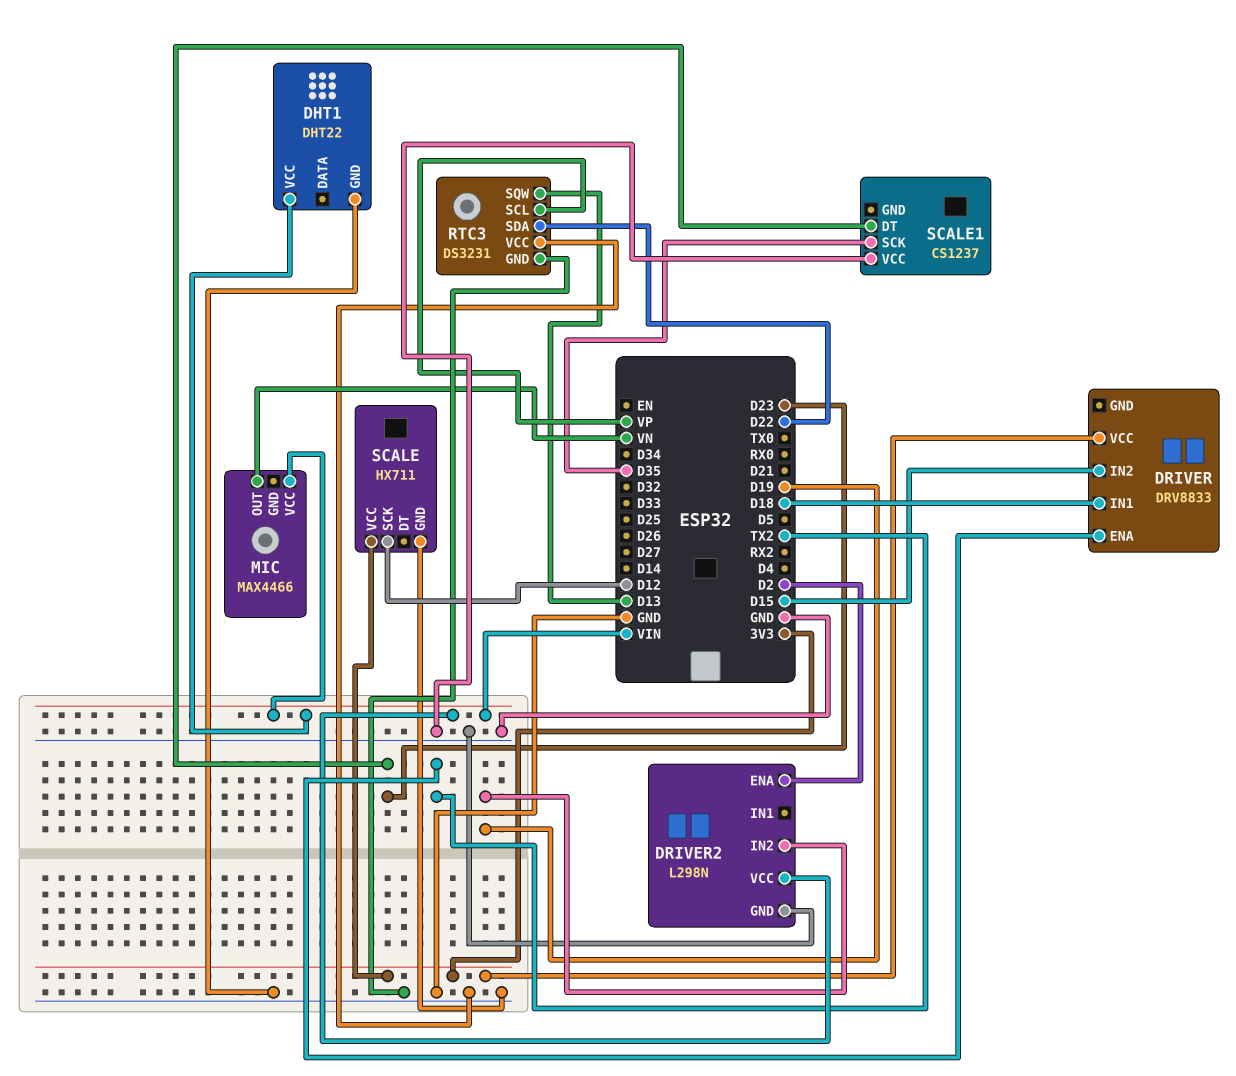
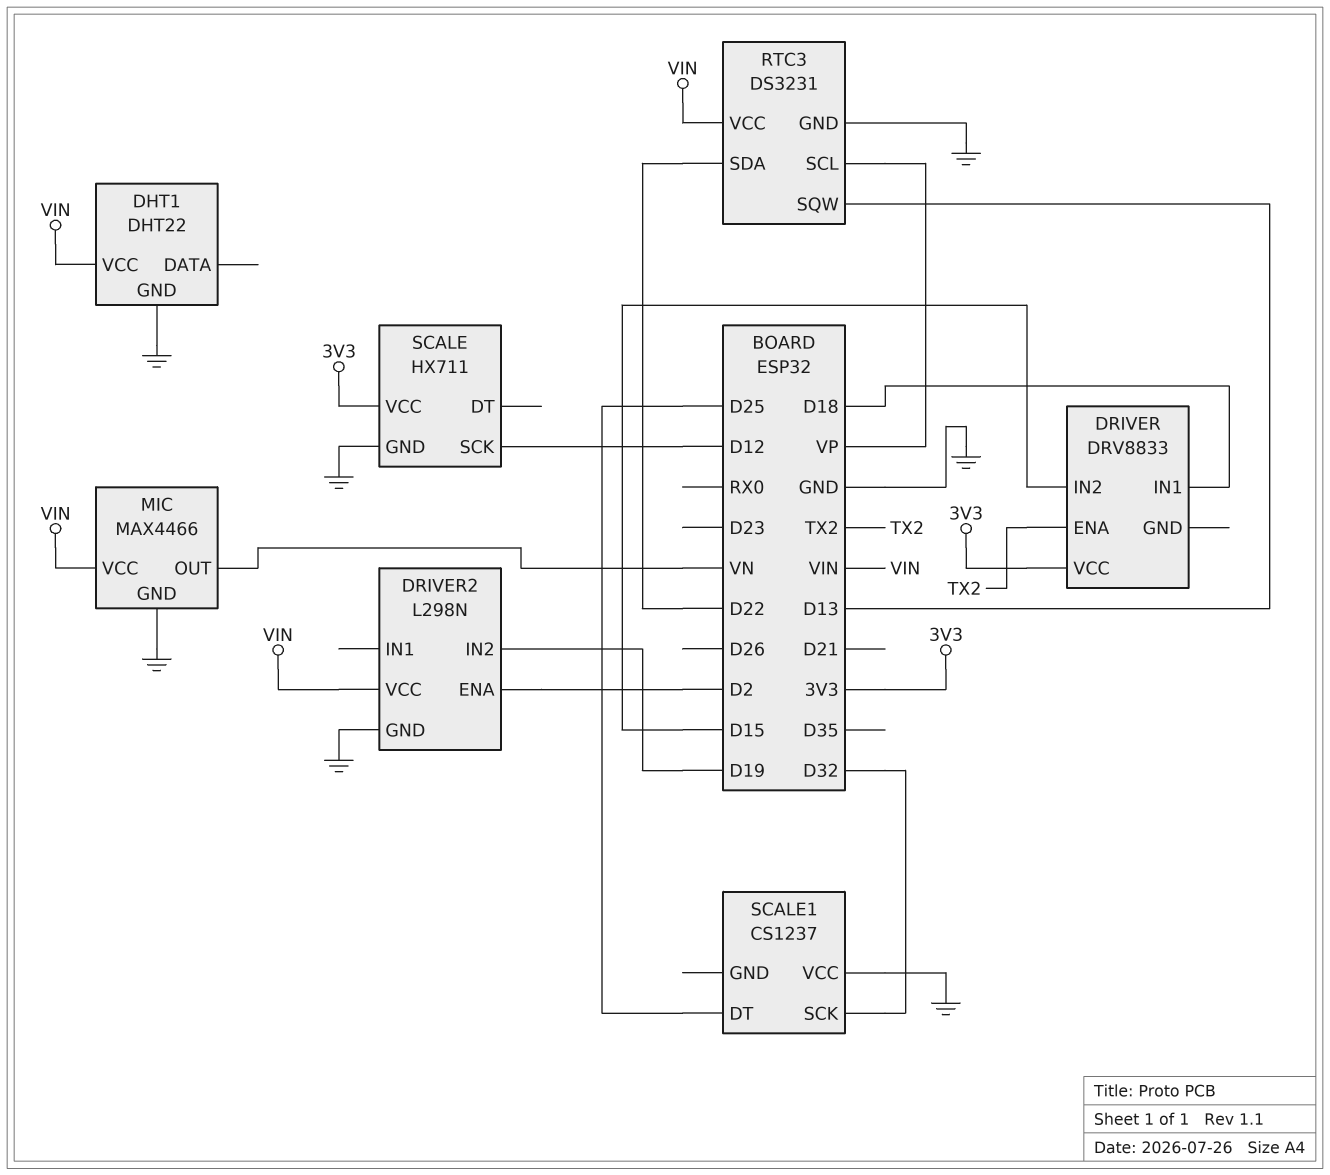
MIC pin GND: none -> GND
RTC3 pin VCC: GND -> VIN
SCALE1 pin DT: D23 -> D25
SCALE1 pin SCK: D35 -> D32

